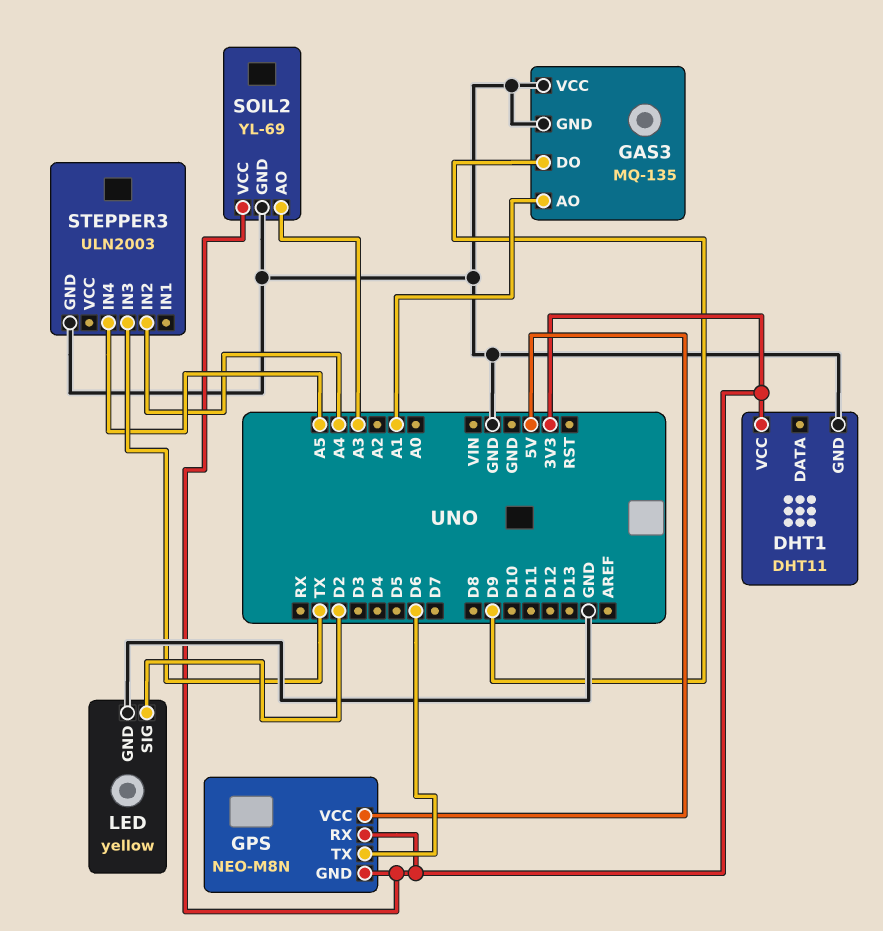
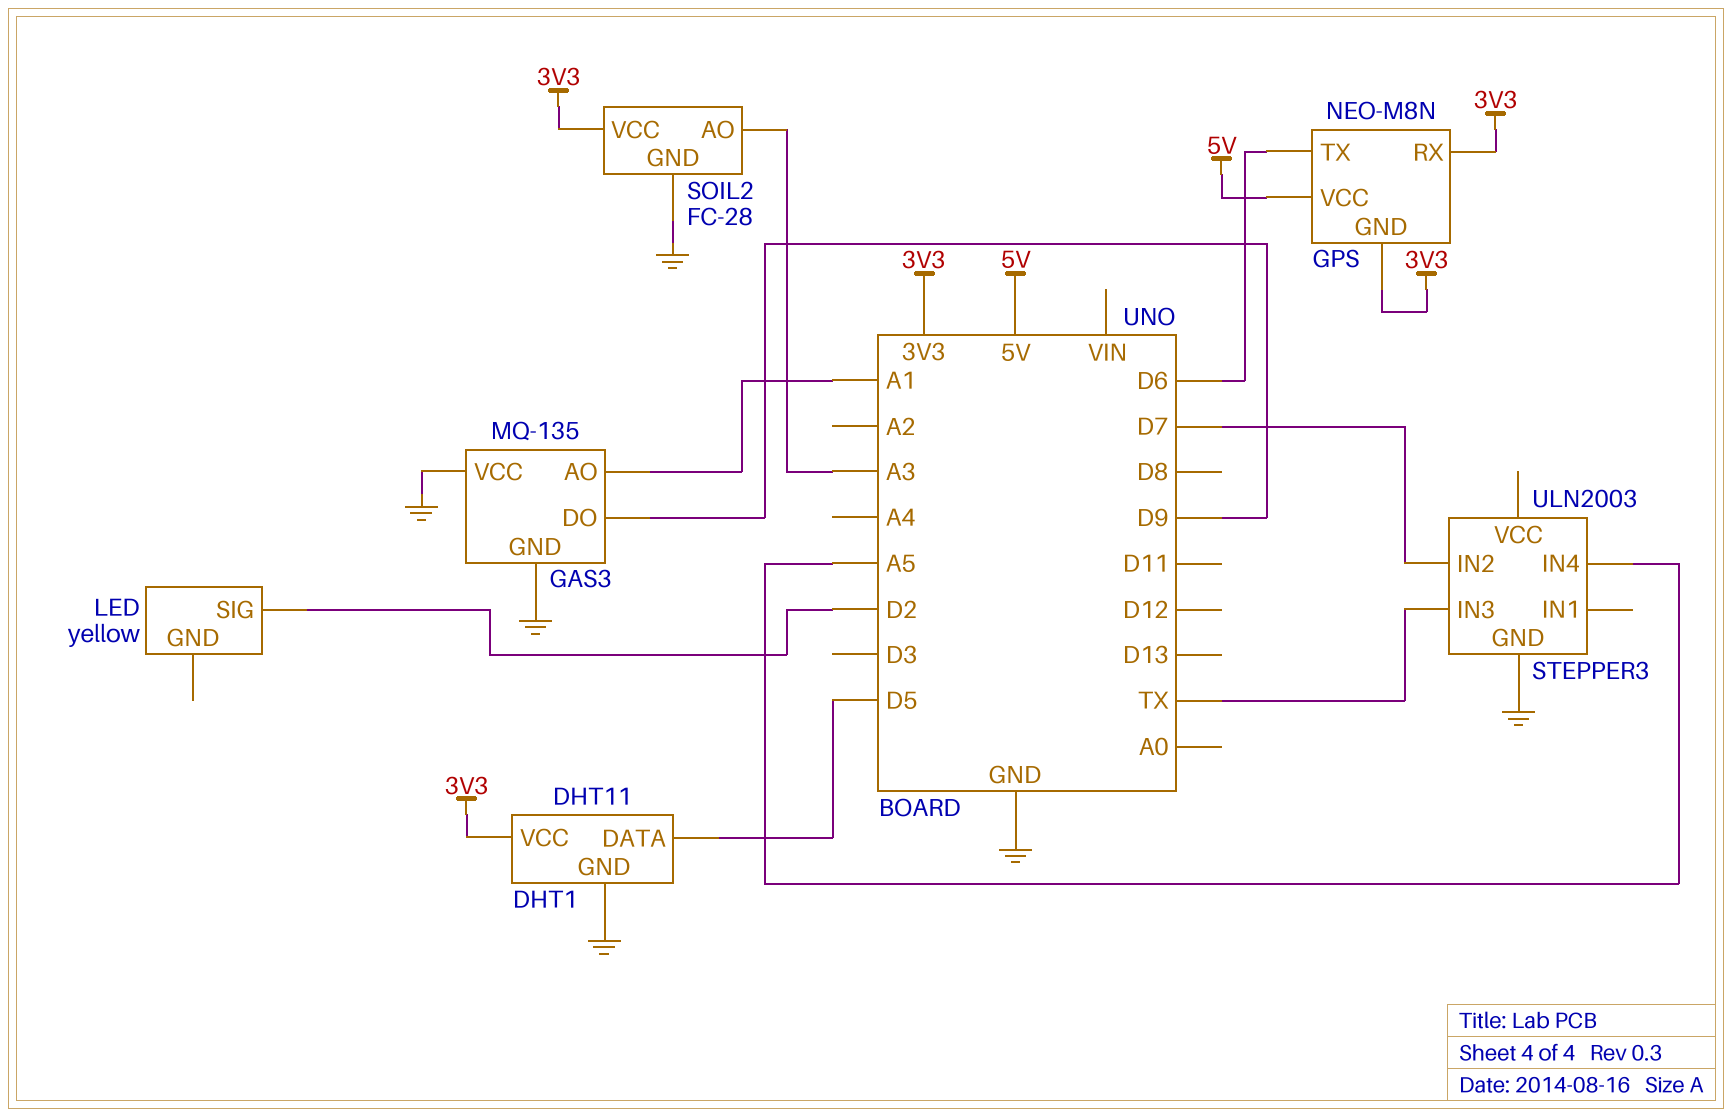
DHT1 pin DATA: none -> D5
LED pin GND: GND -> none
SOIL2: YL-69 -> FC-28
STEPPER3 pin IN2: A4 -> D7

